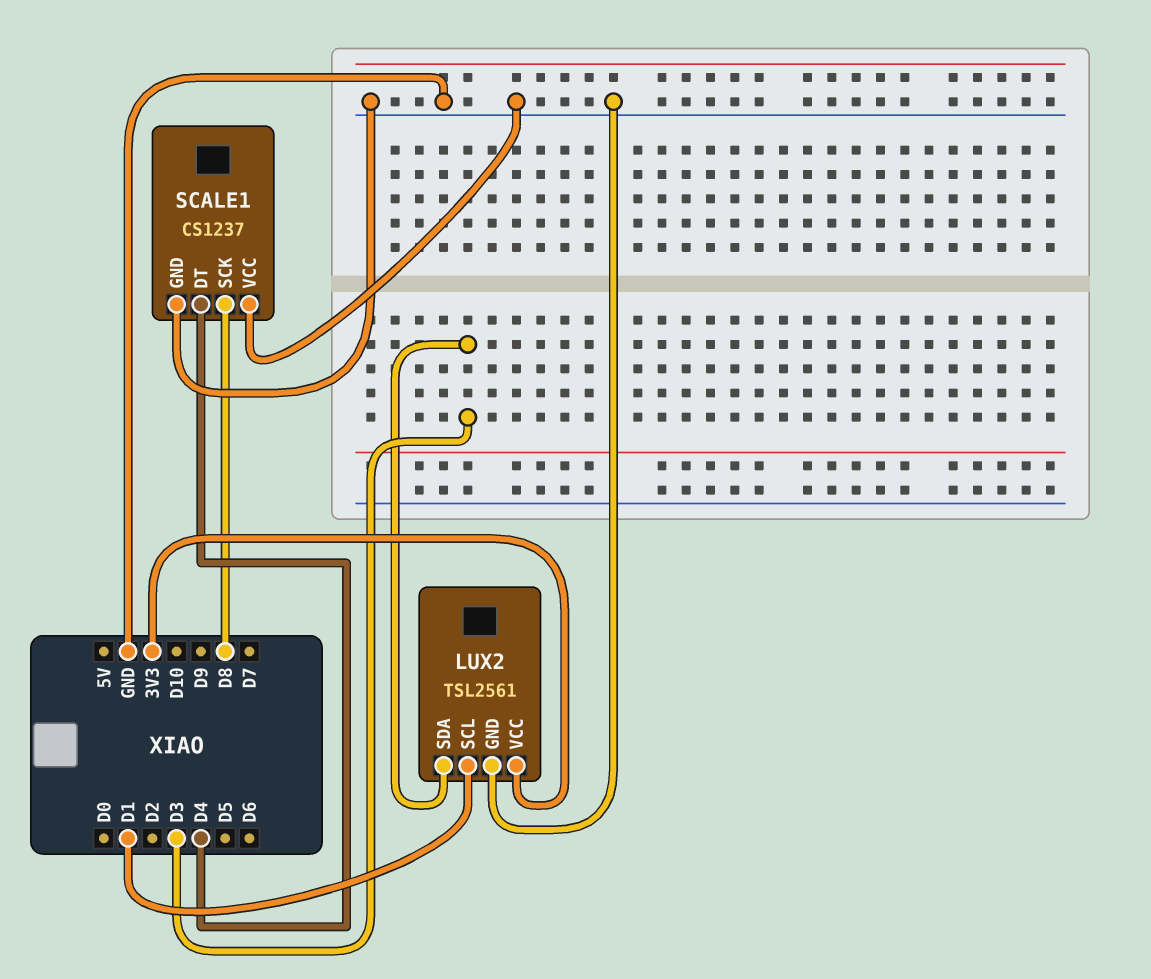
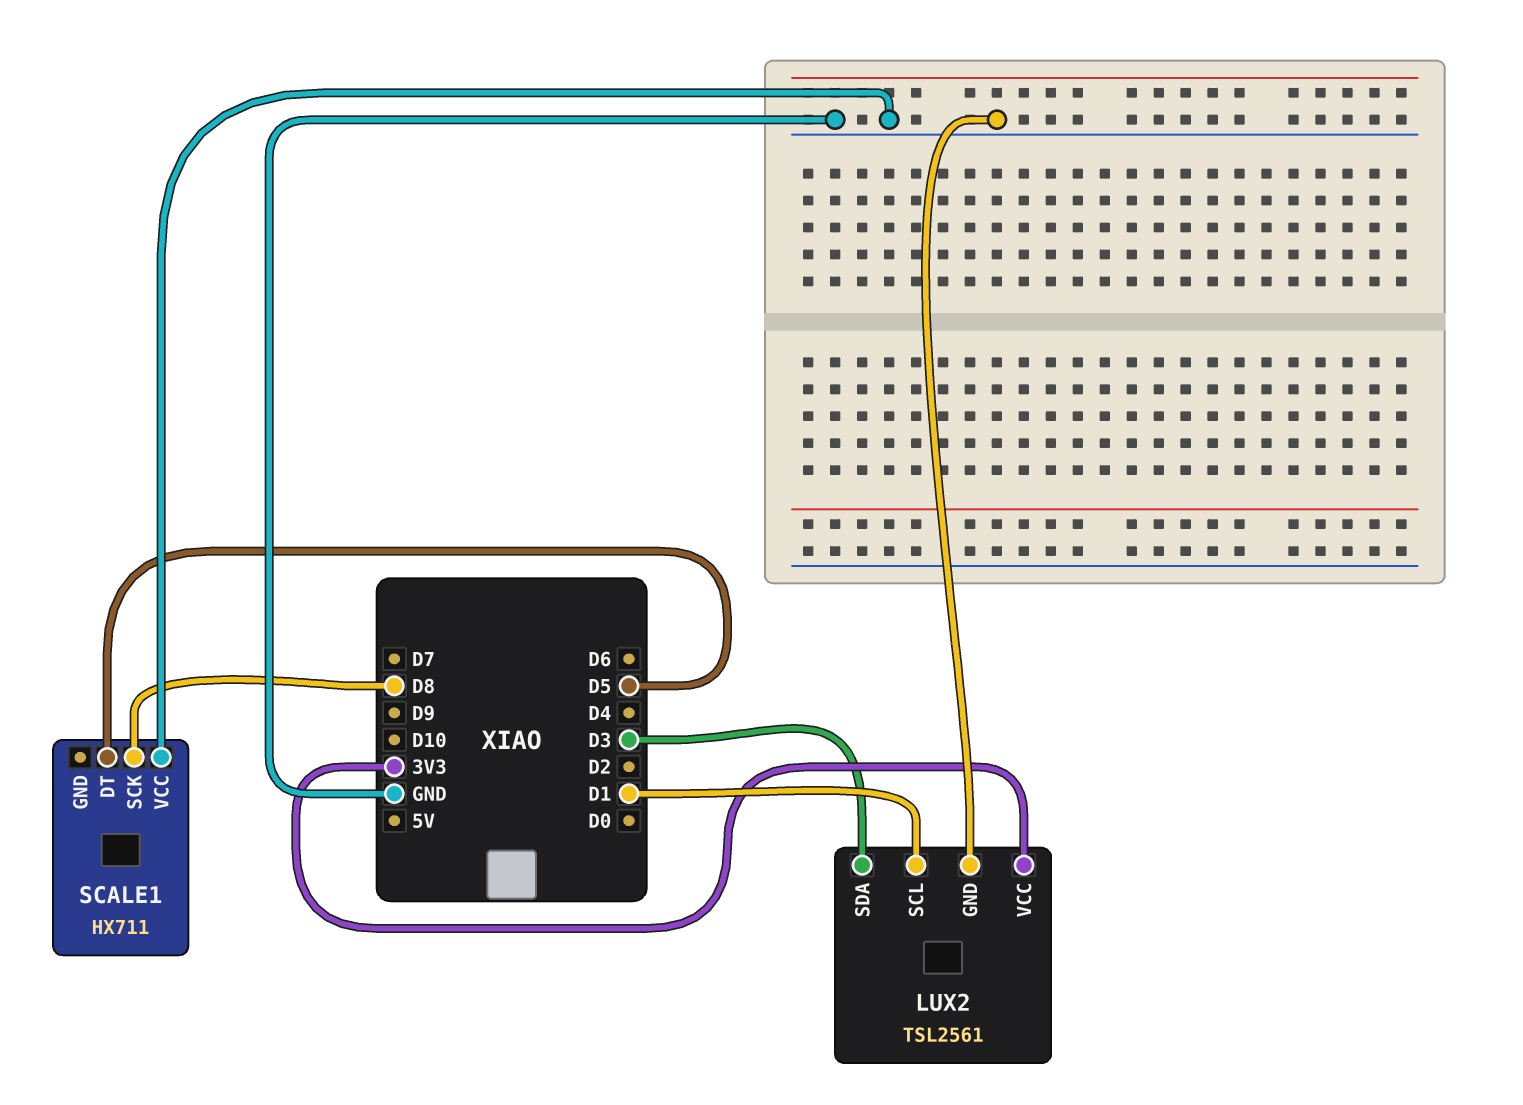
SCALE1: CS1237 -> HX711
SCALE1 pin DT: D4 -> D5
SCALE1 pin GND: GND -> none

